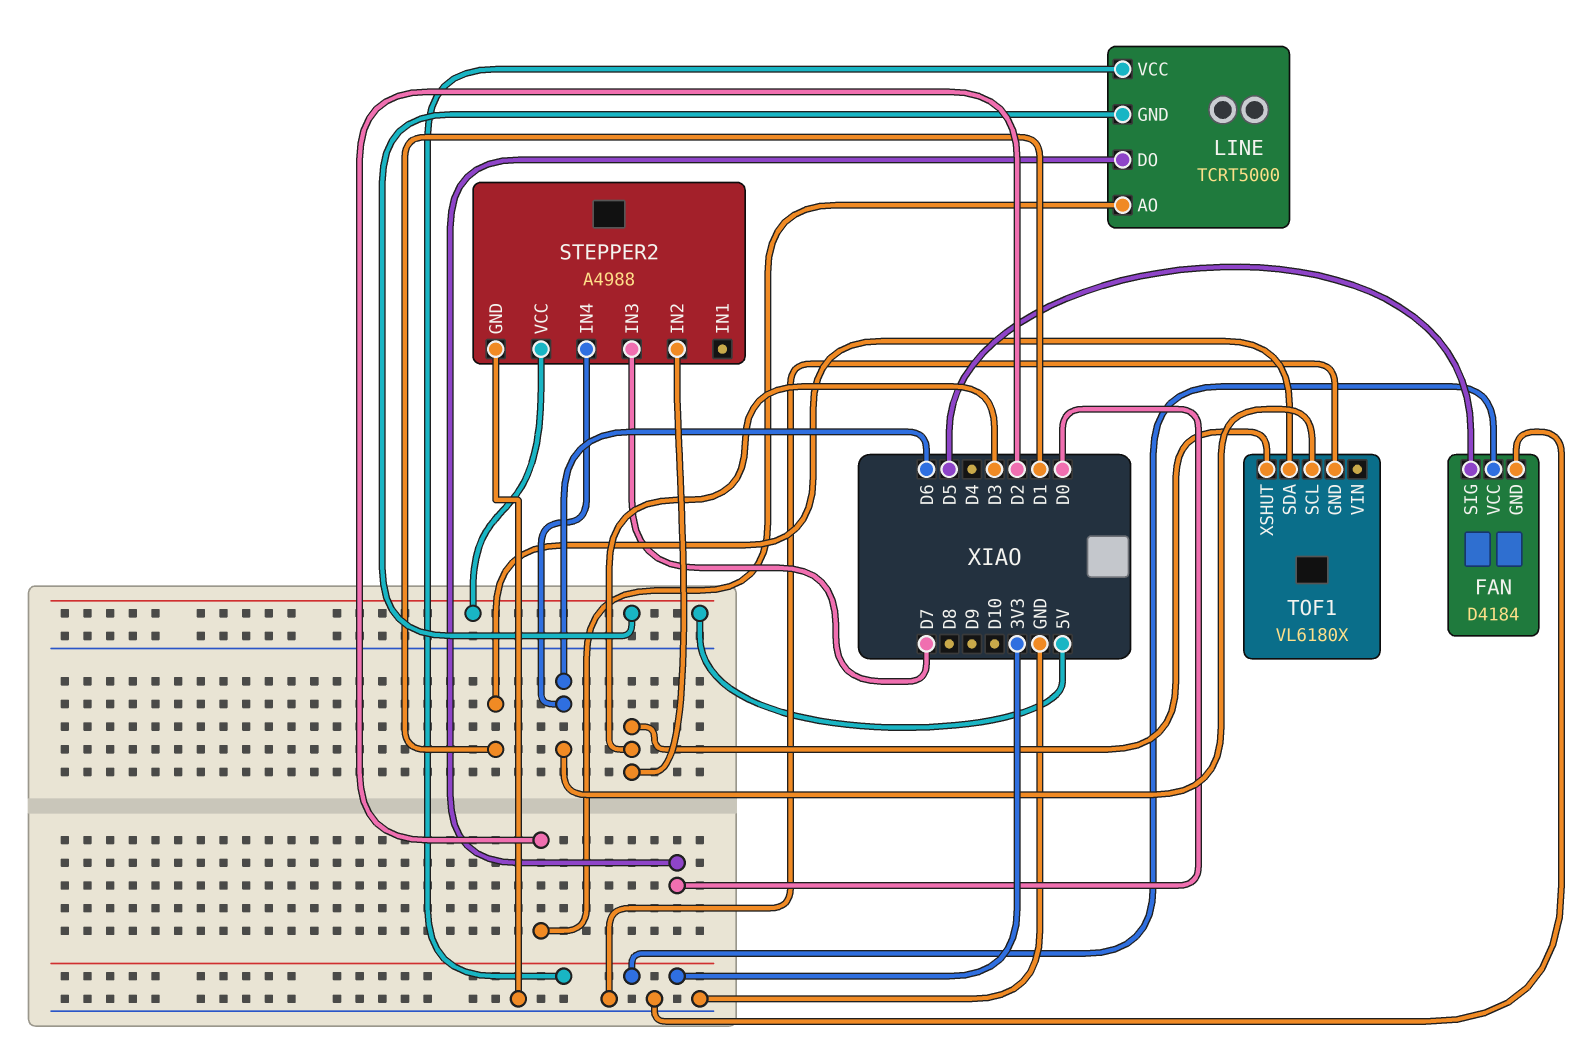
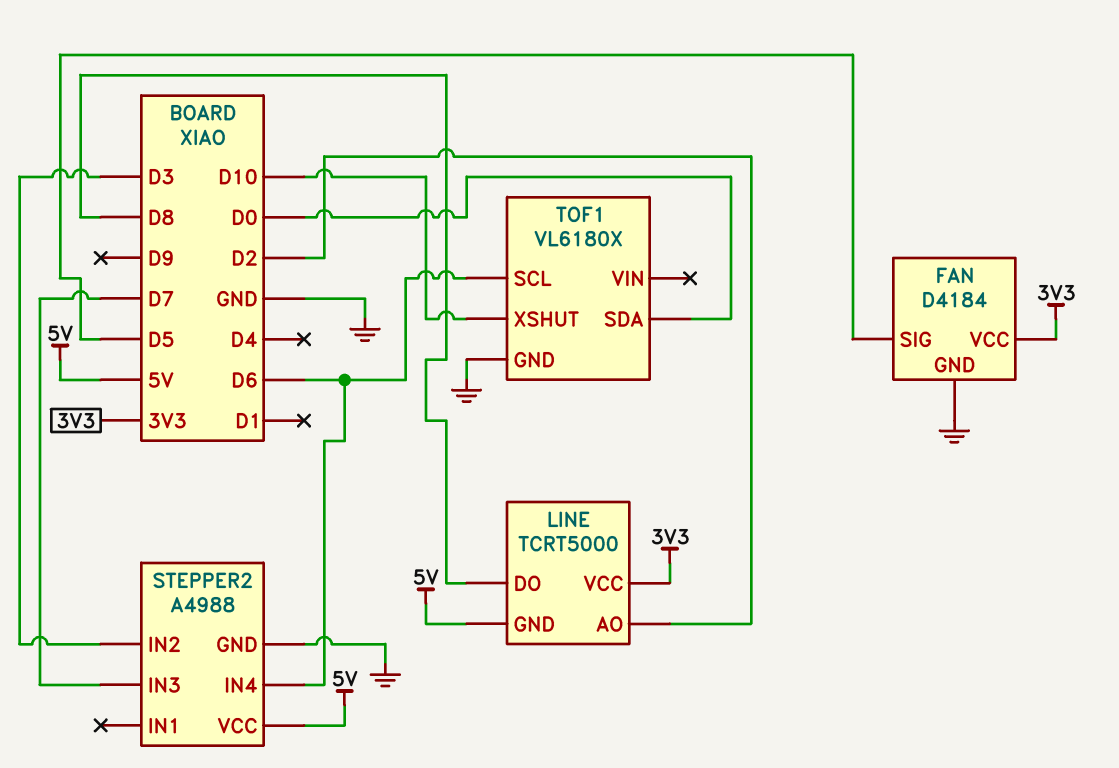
LINE pin DO: D0 -> D8
TOF1 pin SDA: D1 -> D0
TOF1 pin XSHUT: D3 -> D10

